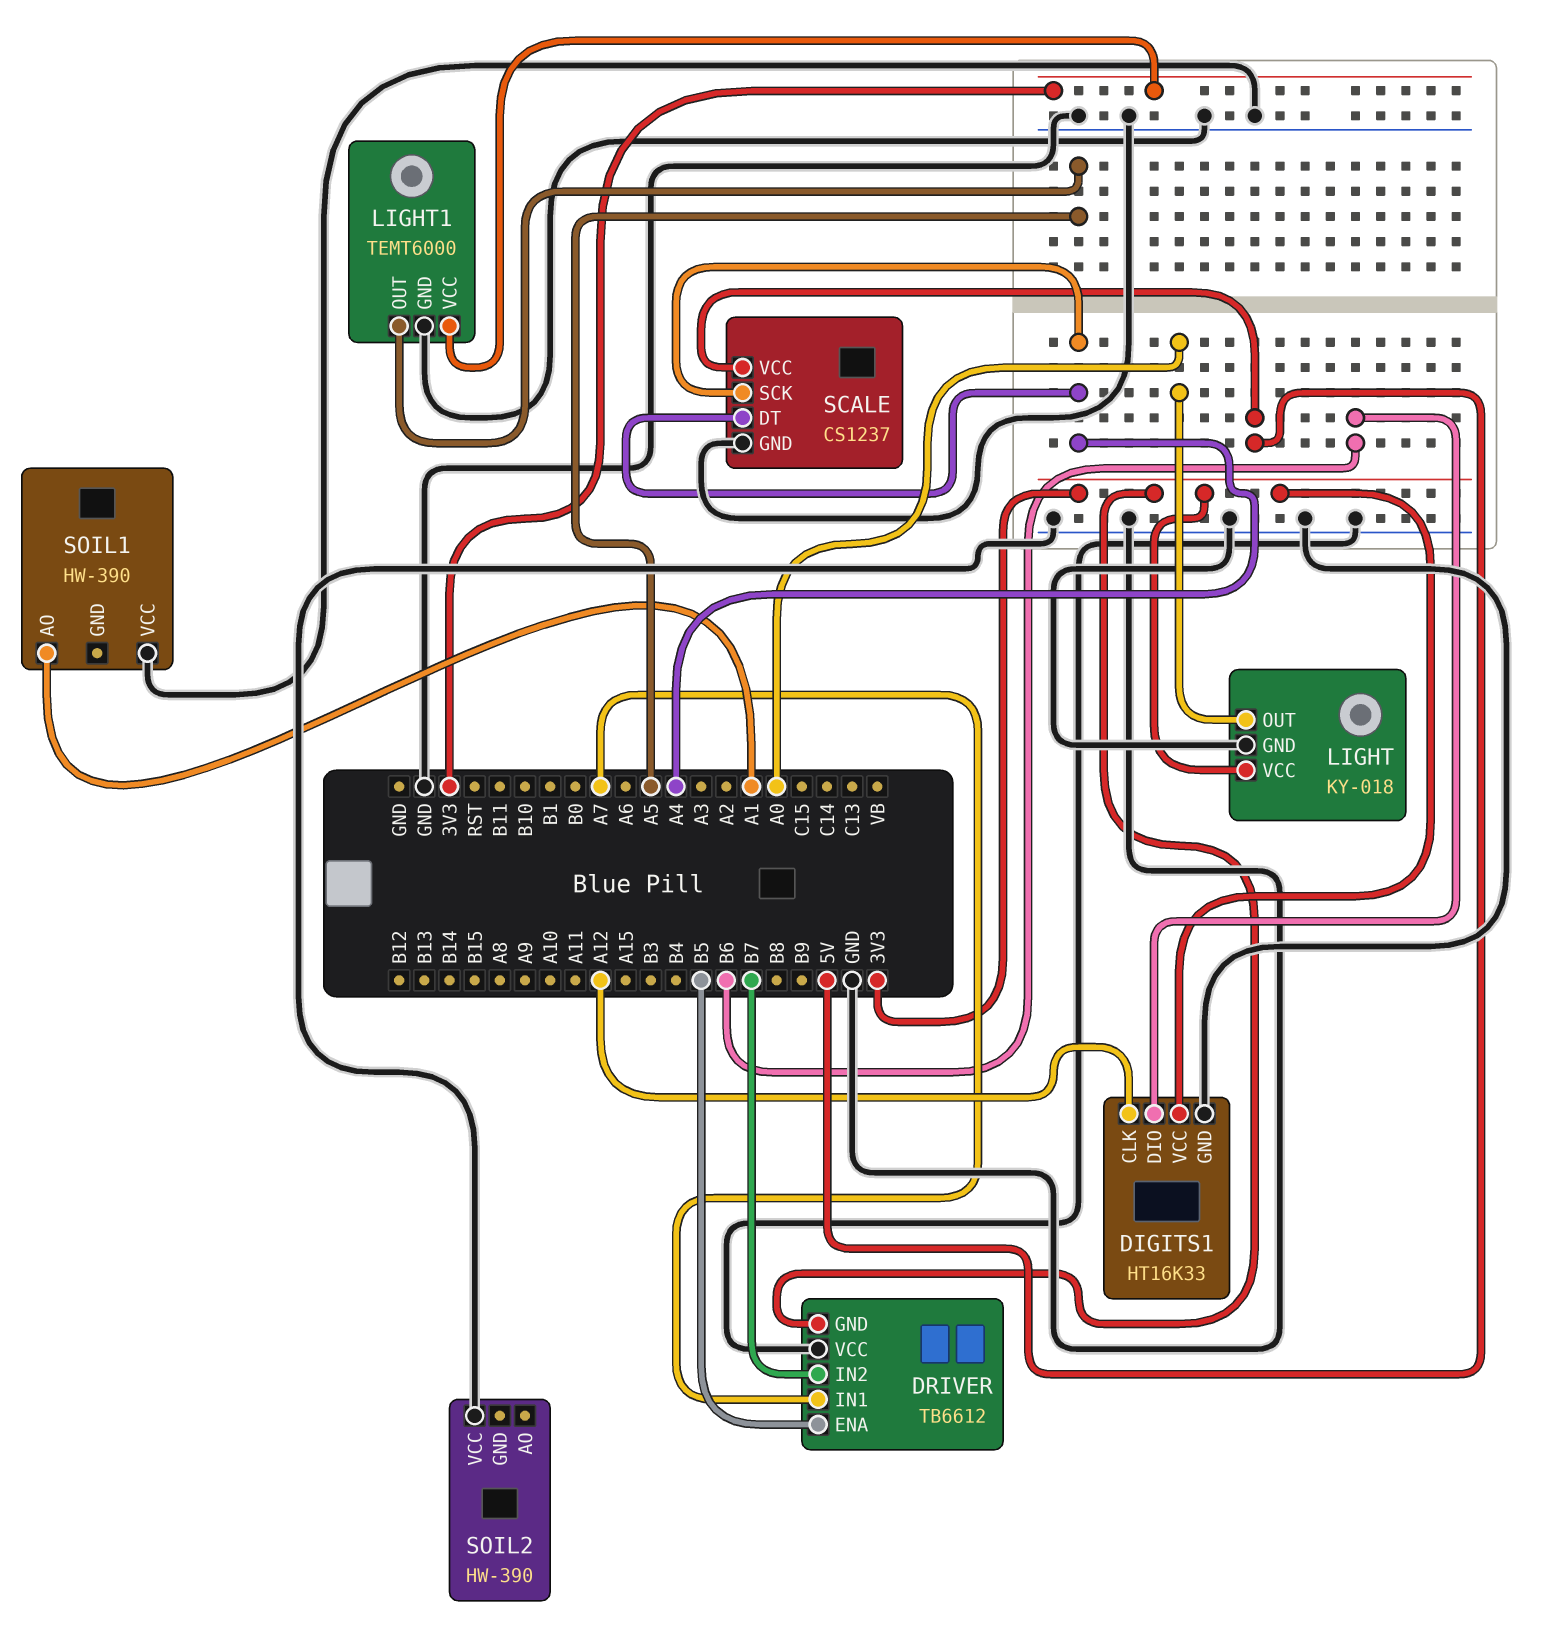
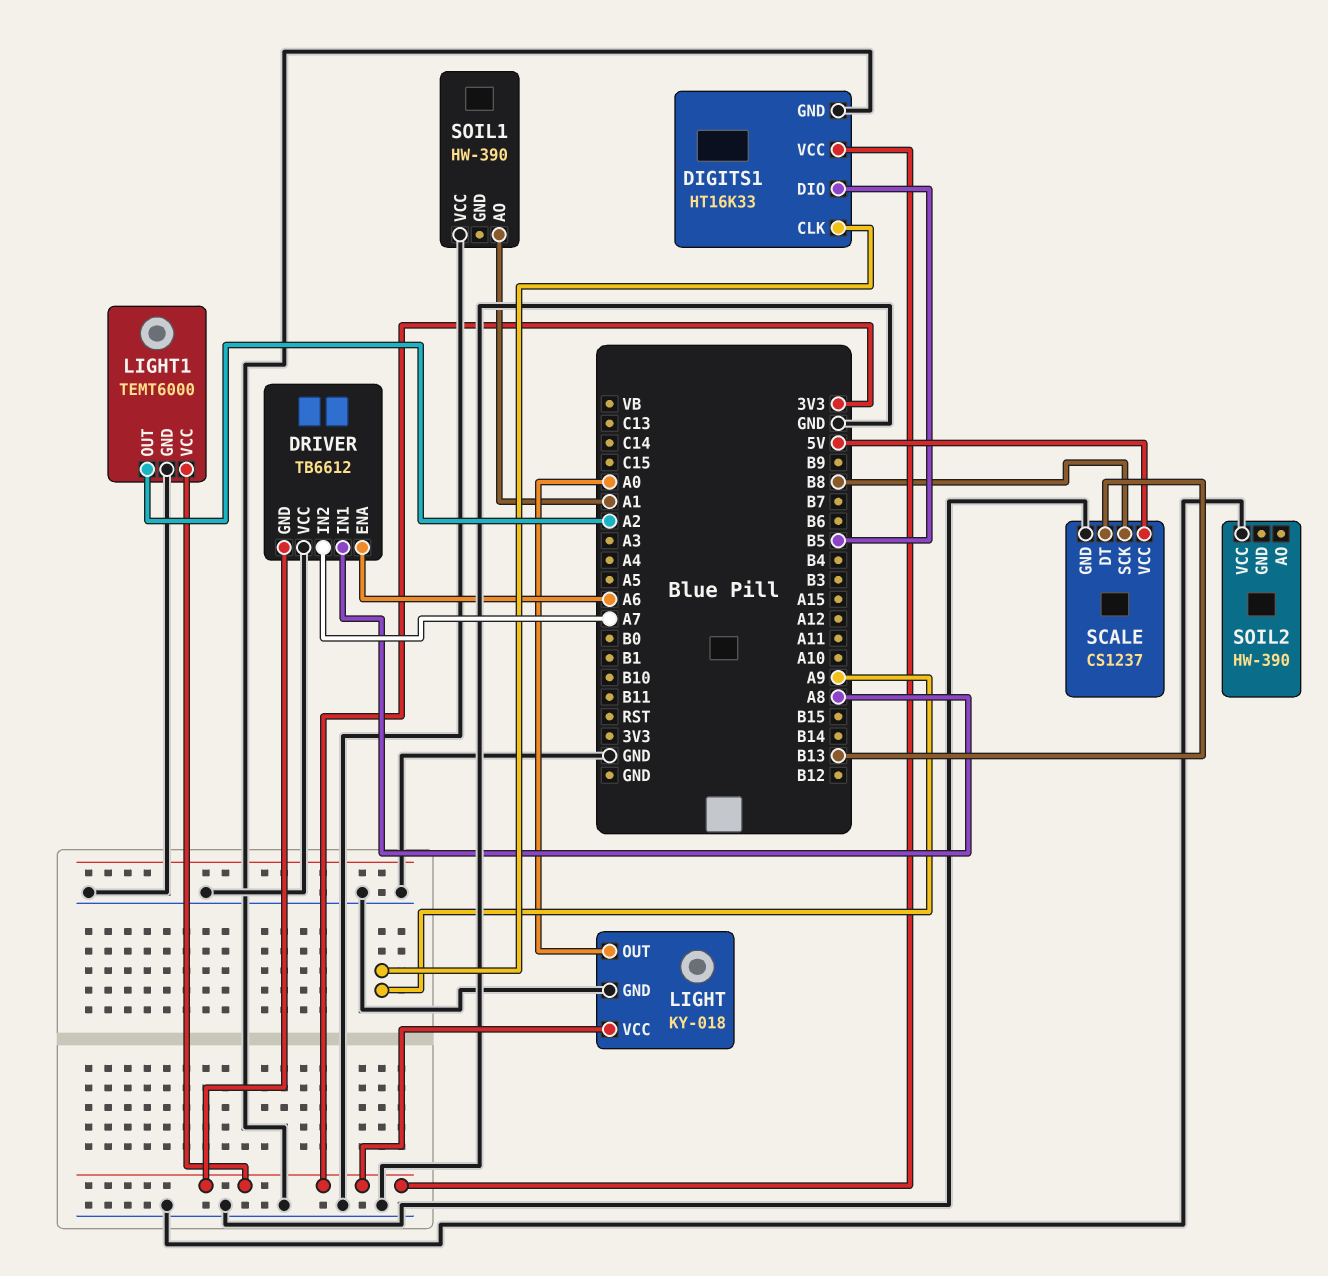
DIGITS1 pin CLK: A12 -> A9
DIGITS1 pin DIO: B6 -> B5
DRIVER pin ENA: B5 -> A6
DRIVER pin IN1: A7 -> A8
DRIVER pin IN2: B7 -> A7
LIGHT1 pin OUT: A5 -> A2
SCALE pin DT: A4 -> B13
SCALE pin SCK: A4 -> B8

